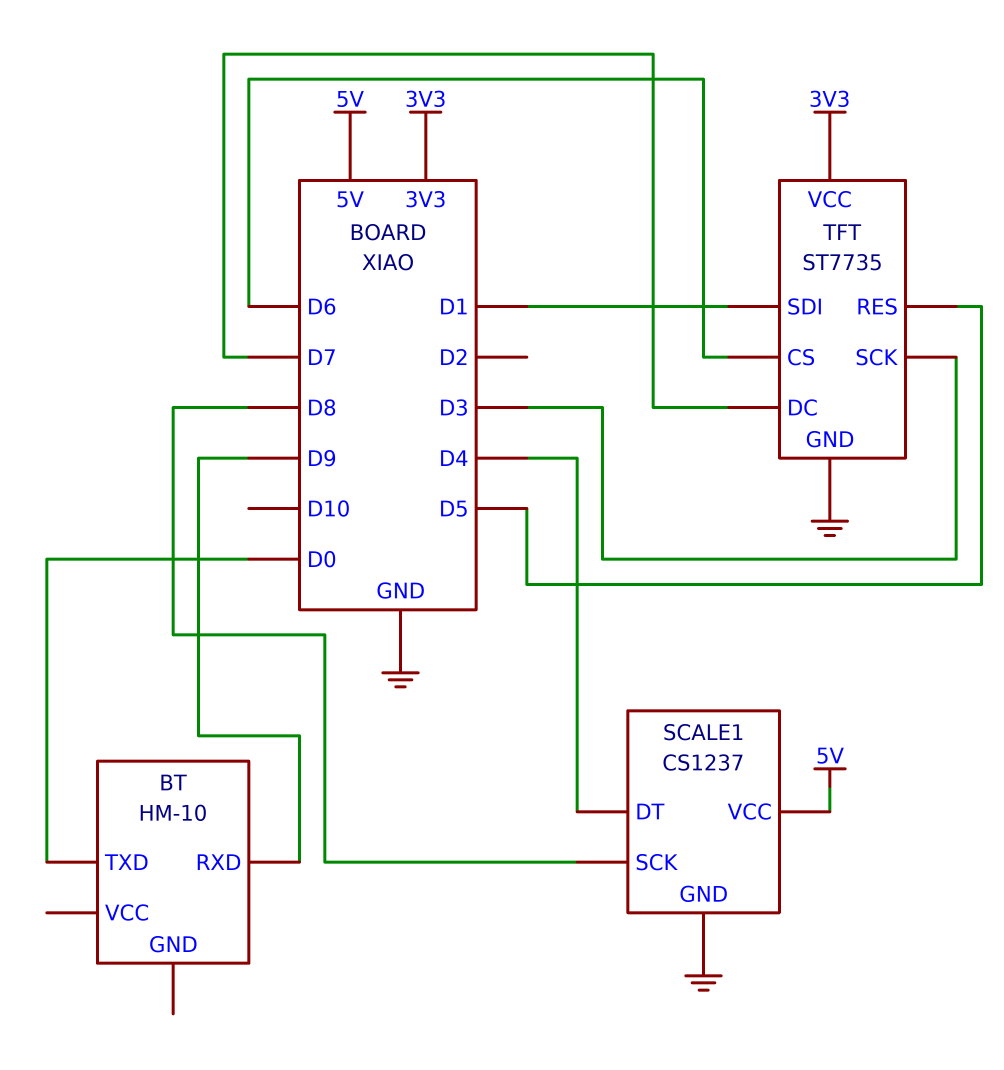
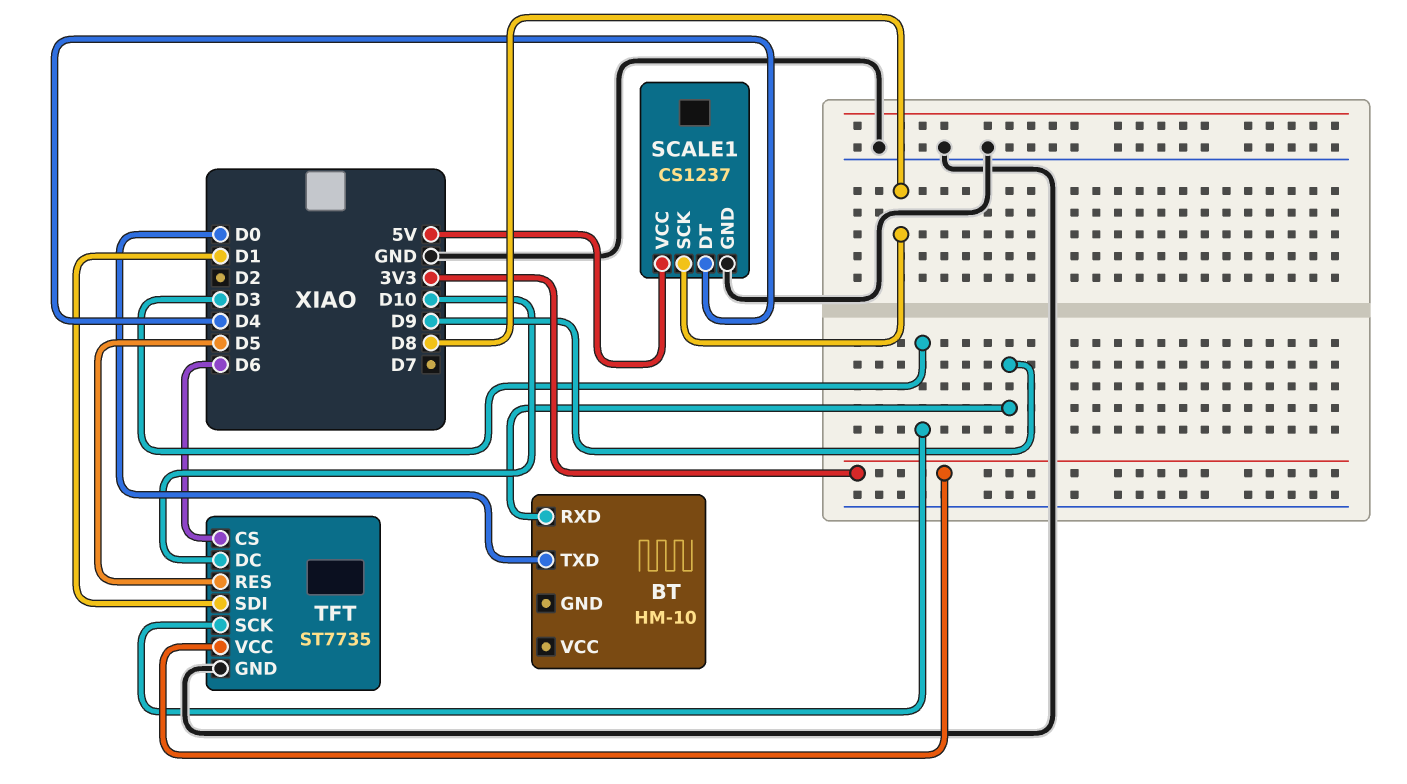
TFT pin DC: D7 -> D10

